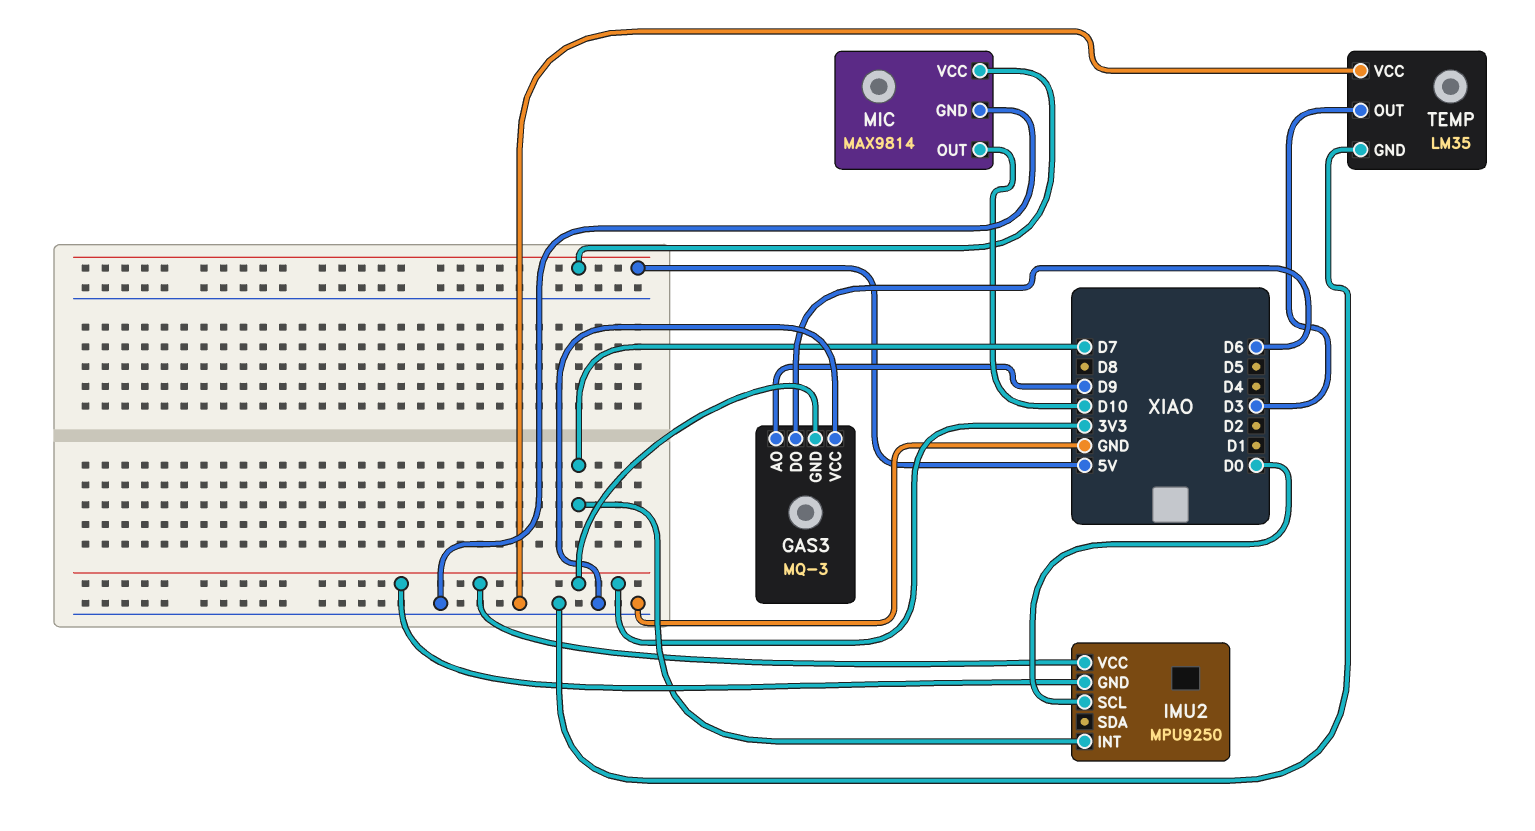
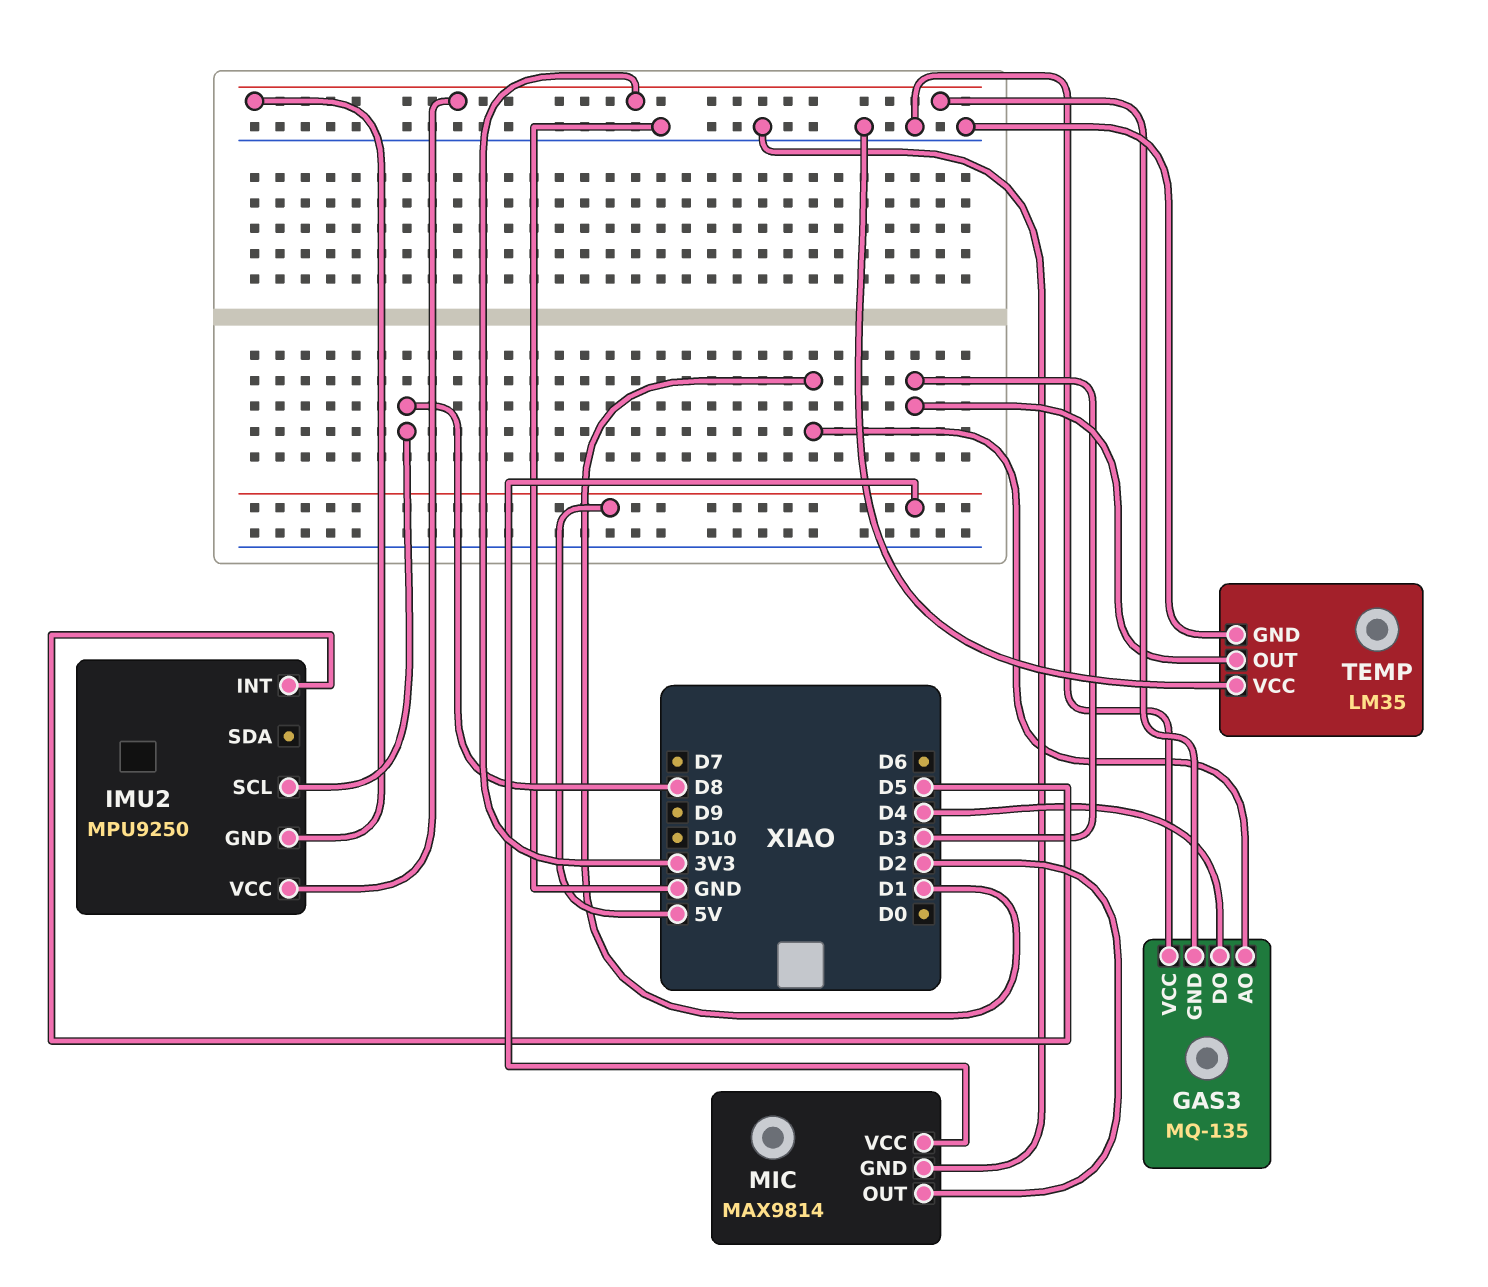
GAS3: MQ-3 -> MQ-135
GAS3 pin AO: D9 -> D1
GAS3 pin DO: D6 -> D4
IMU2 pin INT: D7 -> D5
IMU2 pin SCL: D0 -> D8
MIC pin OUT: D10 -> D2

